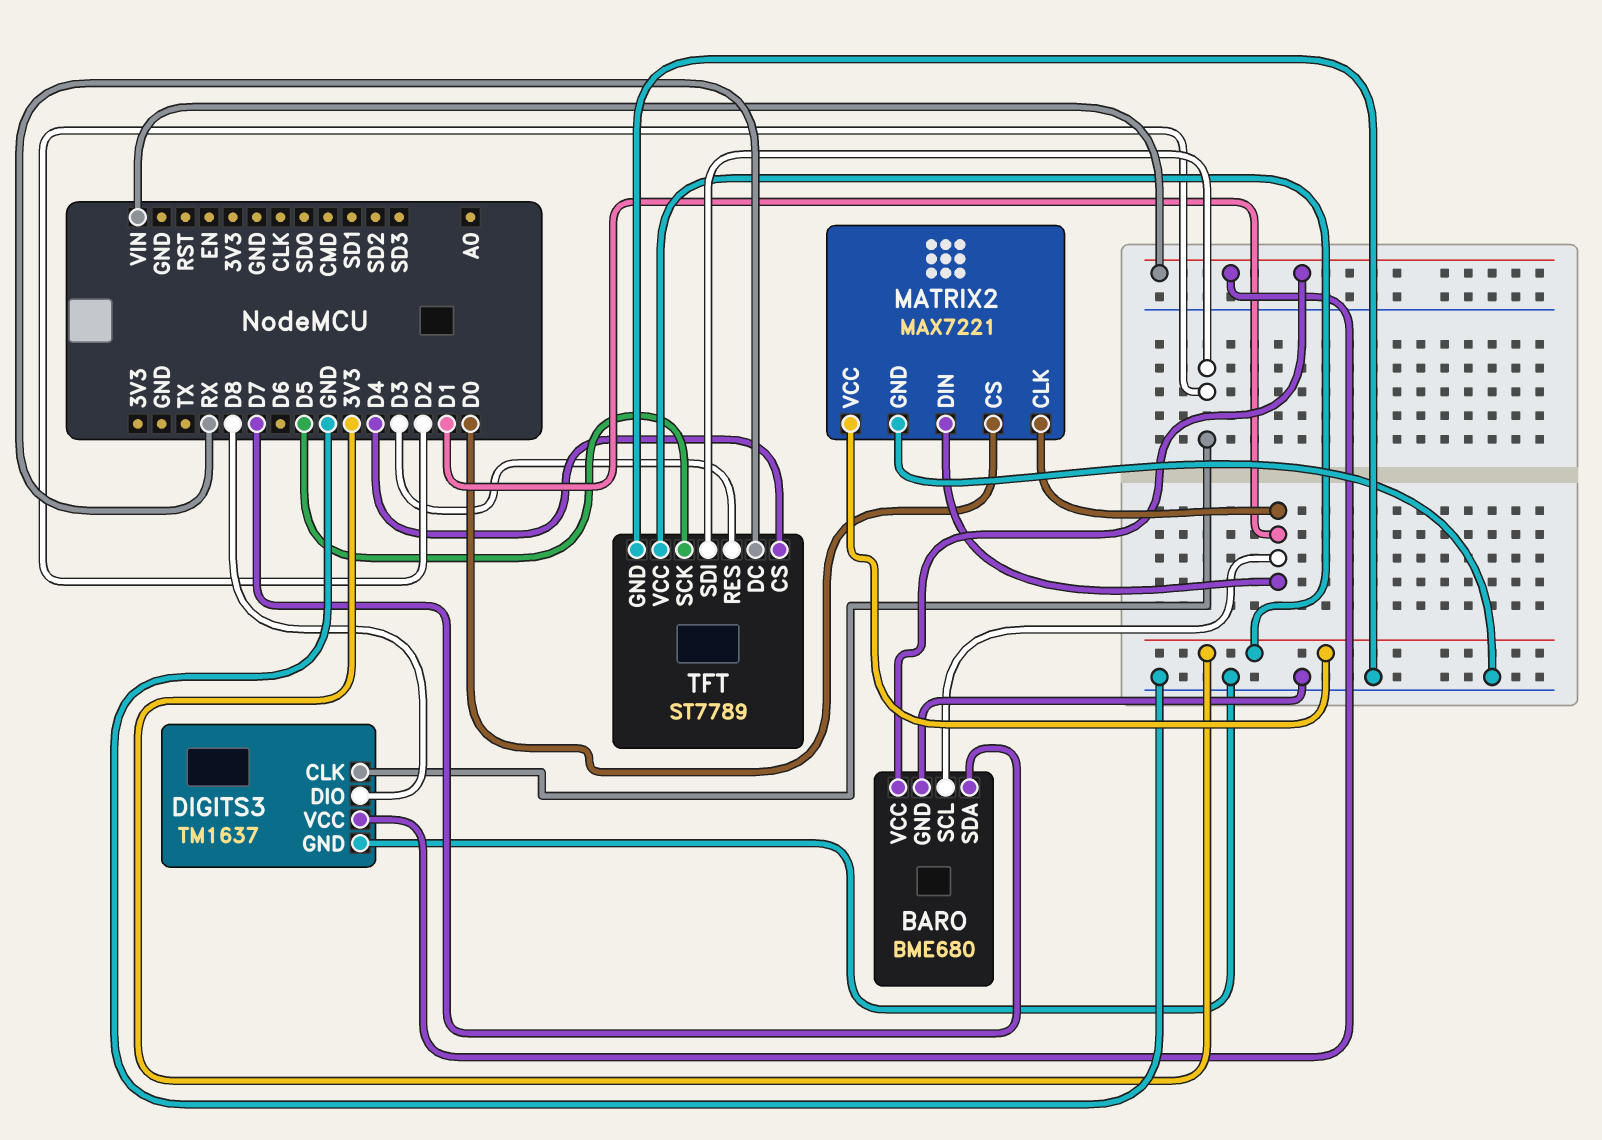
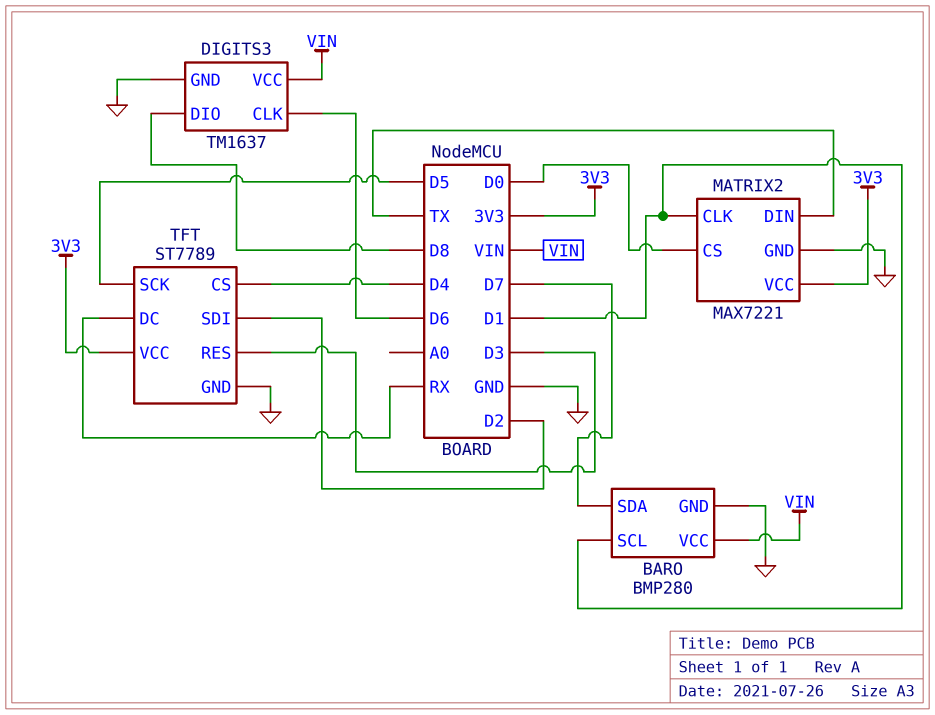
BARO: BME680 -> BMP280
DIGITS3 pin CLK: D2 -> D6
MATRIX2 pin DIN: D1 -> TX

